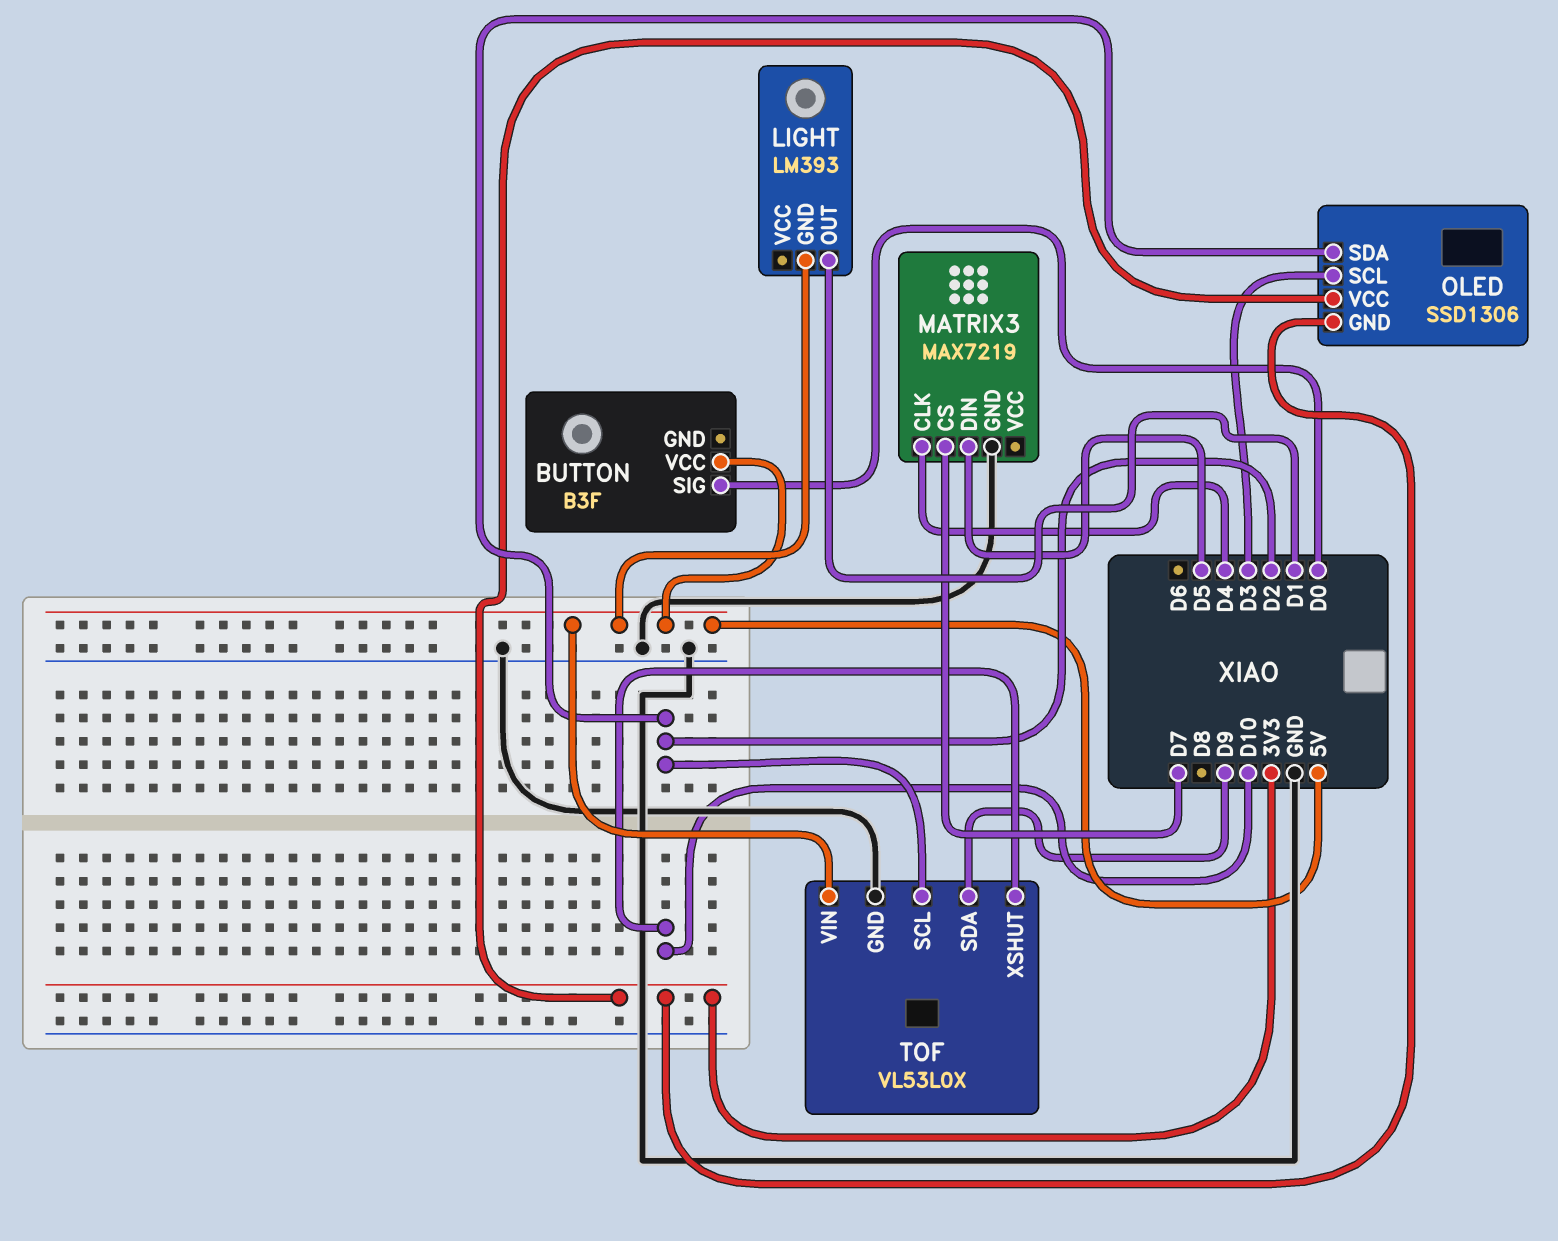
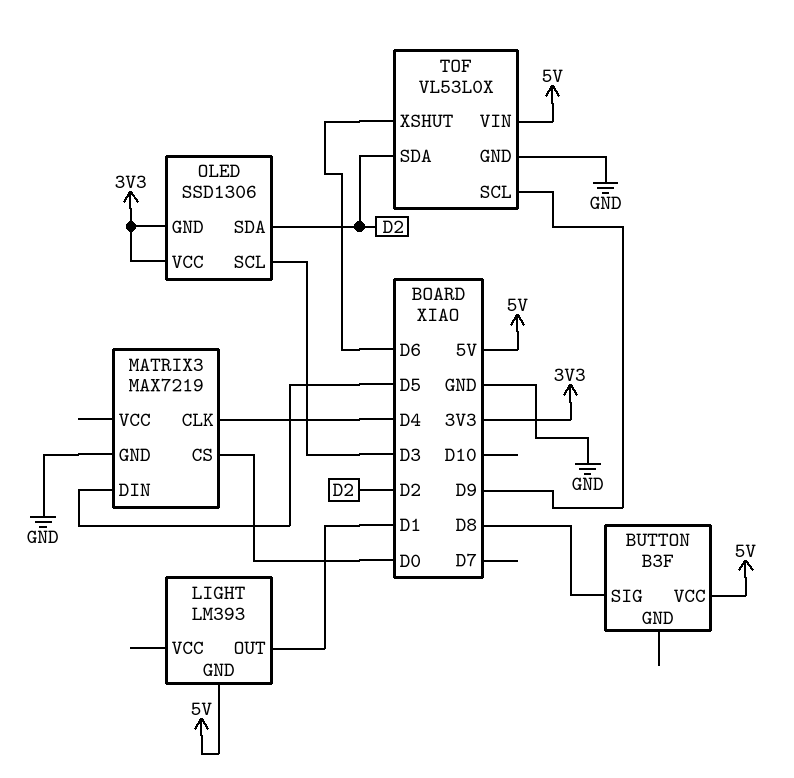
BUTTON pin SIG: D0 -> D8
MATRIX3 pin CS: D7 -> D0
TOF pin SCL: D2 -> D9
TOF pin SDA: D9 -> D2
TOF pin XSHUT: D10 -> D6

